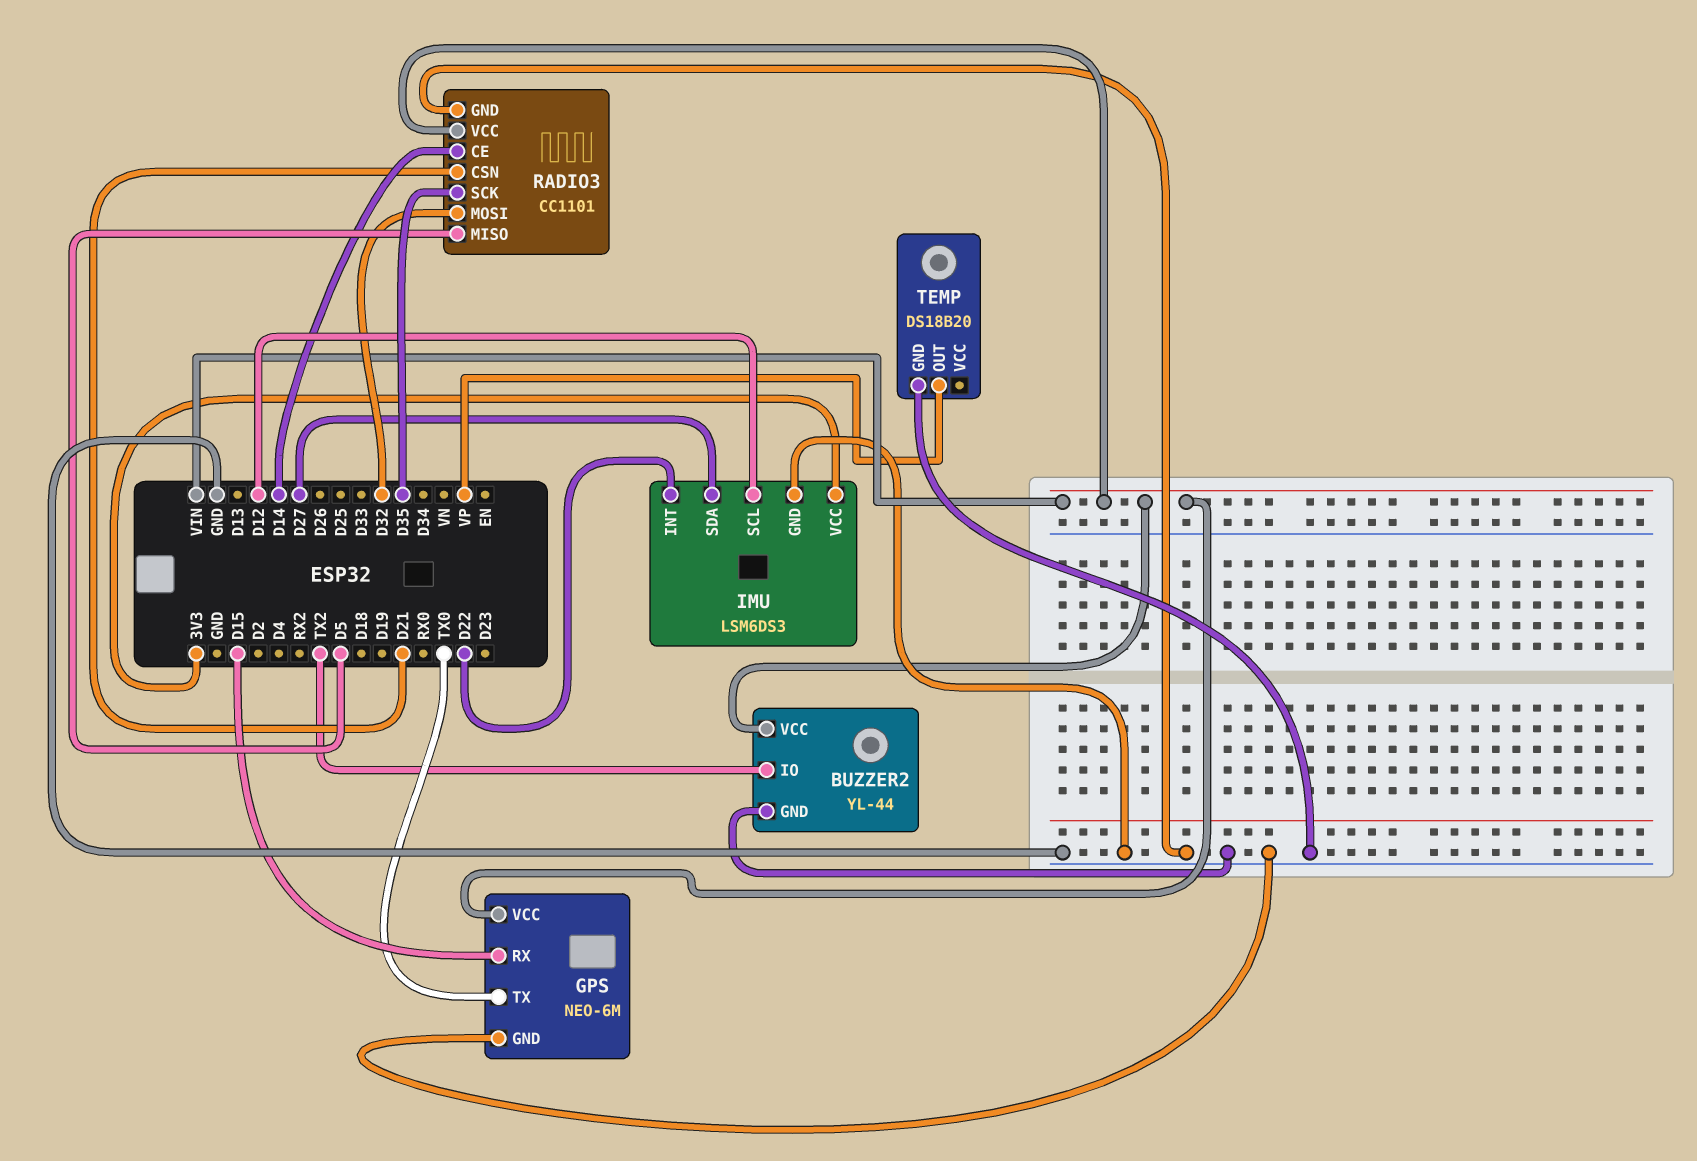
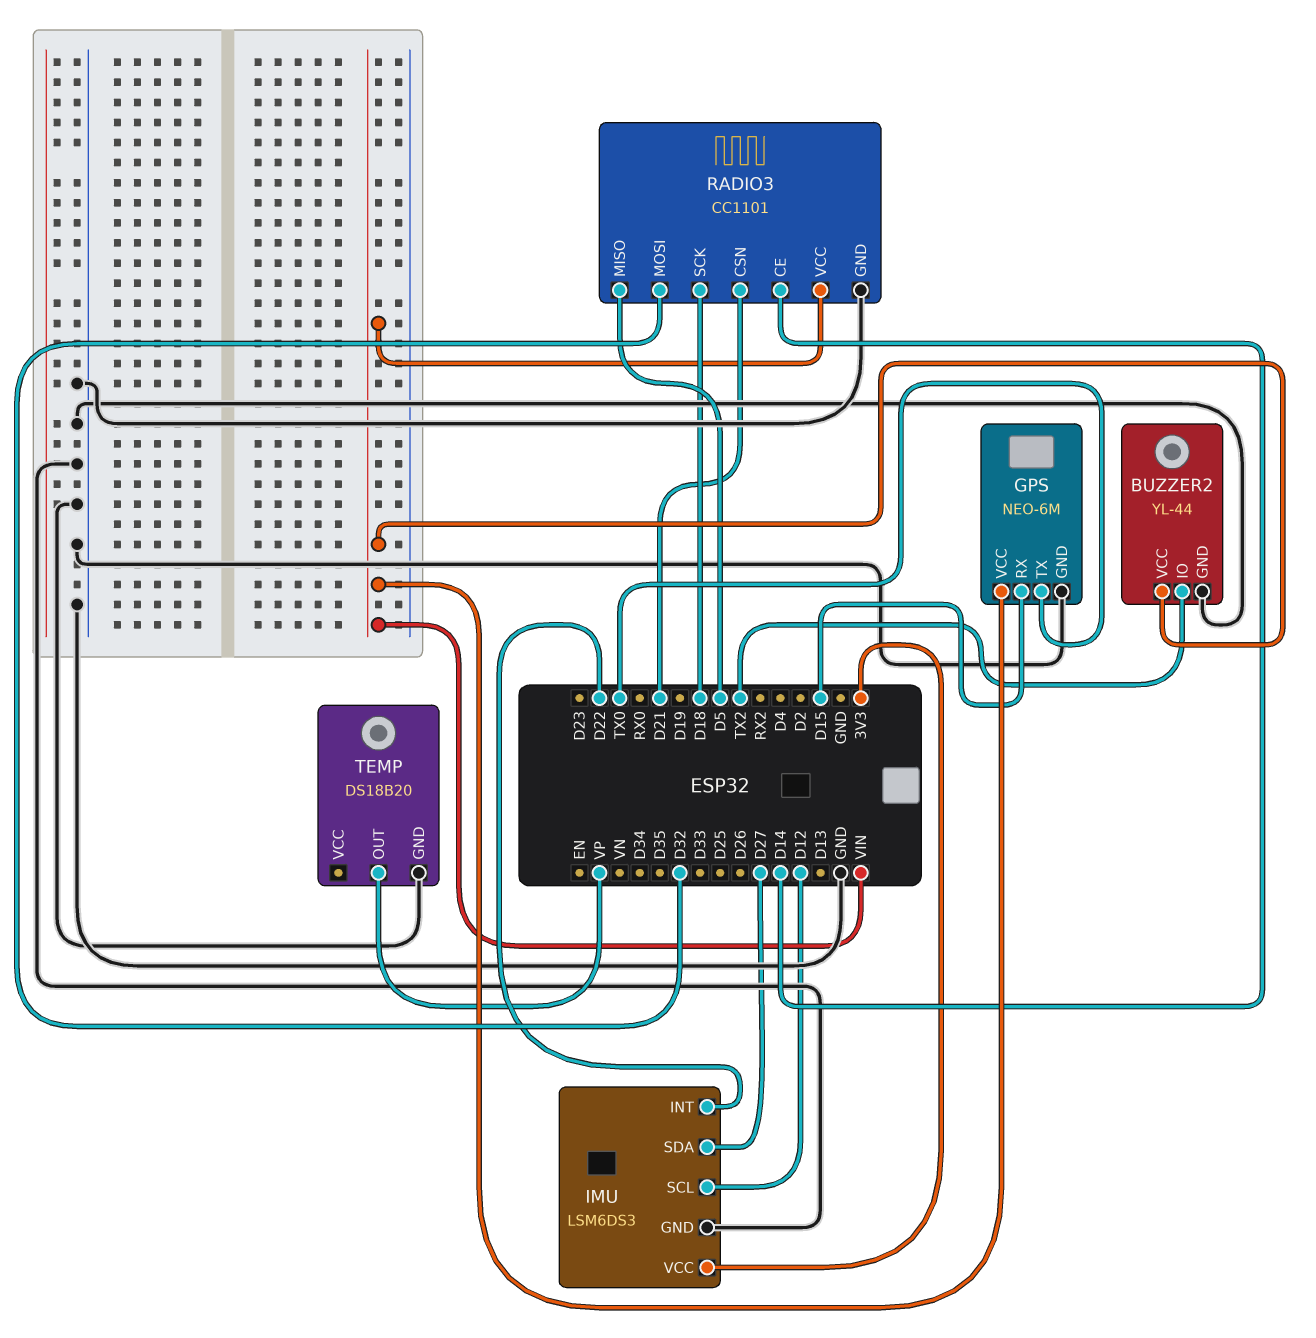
RADIO3 pin SCK: D35 -> D18

